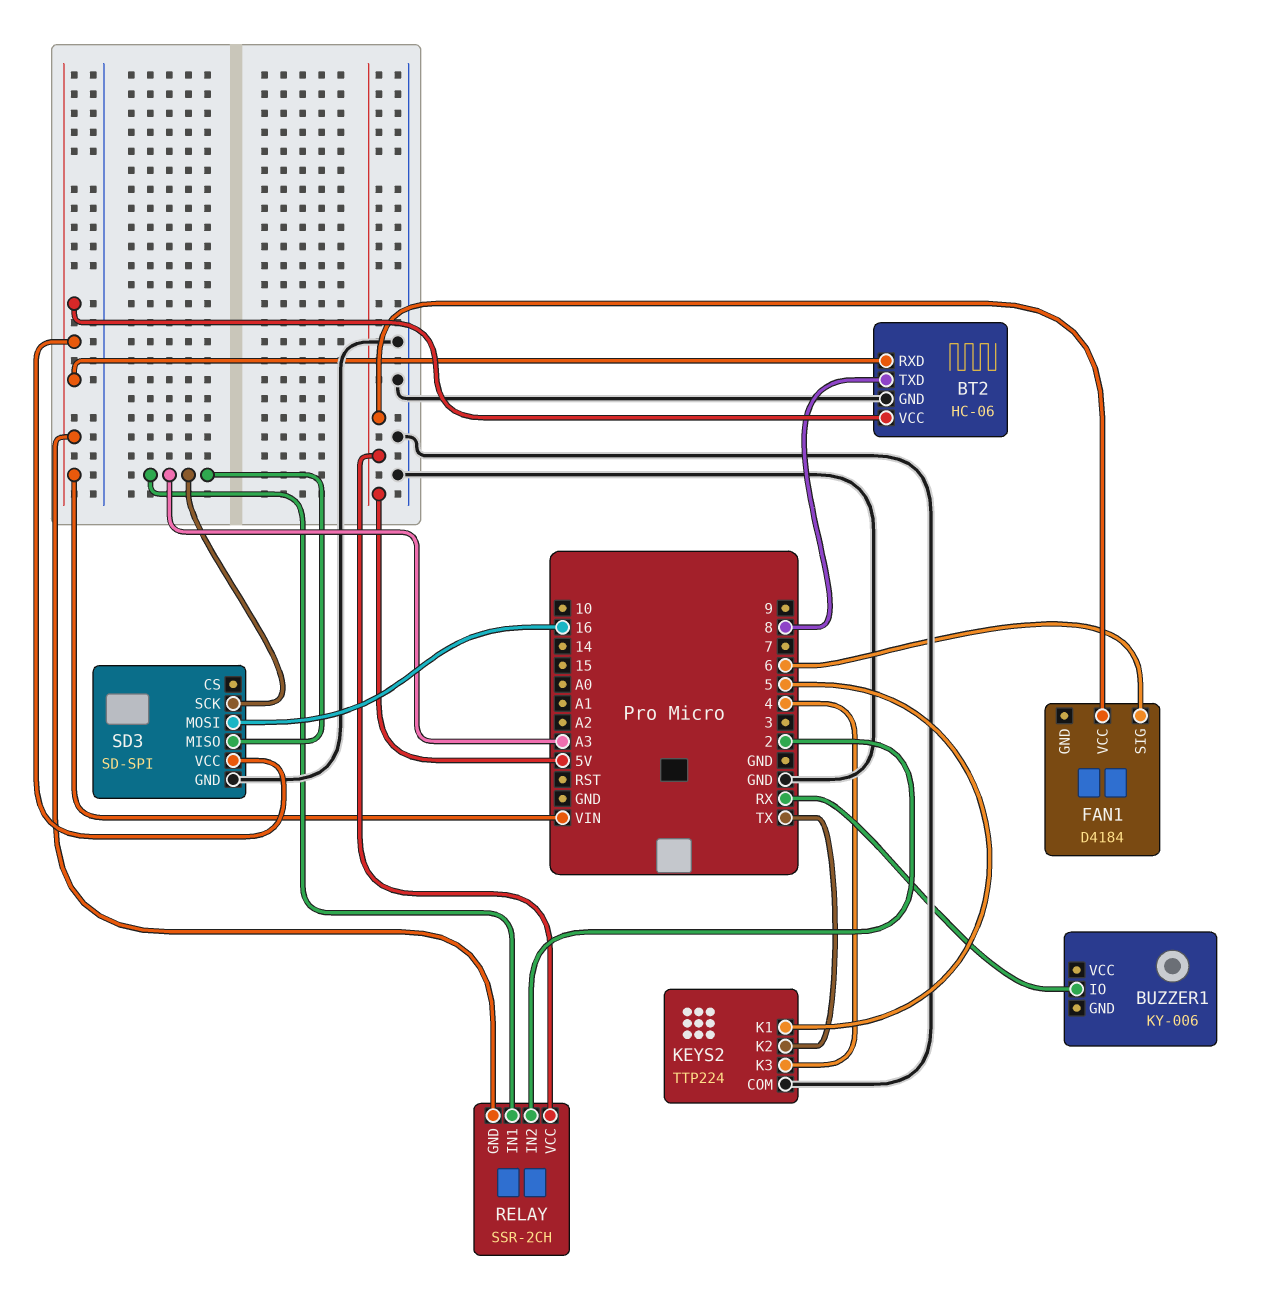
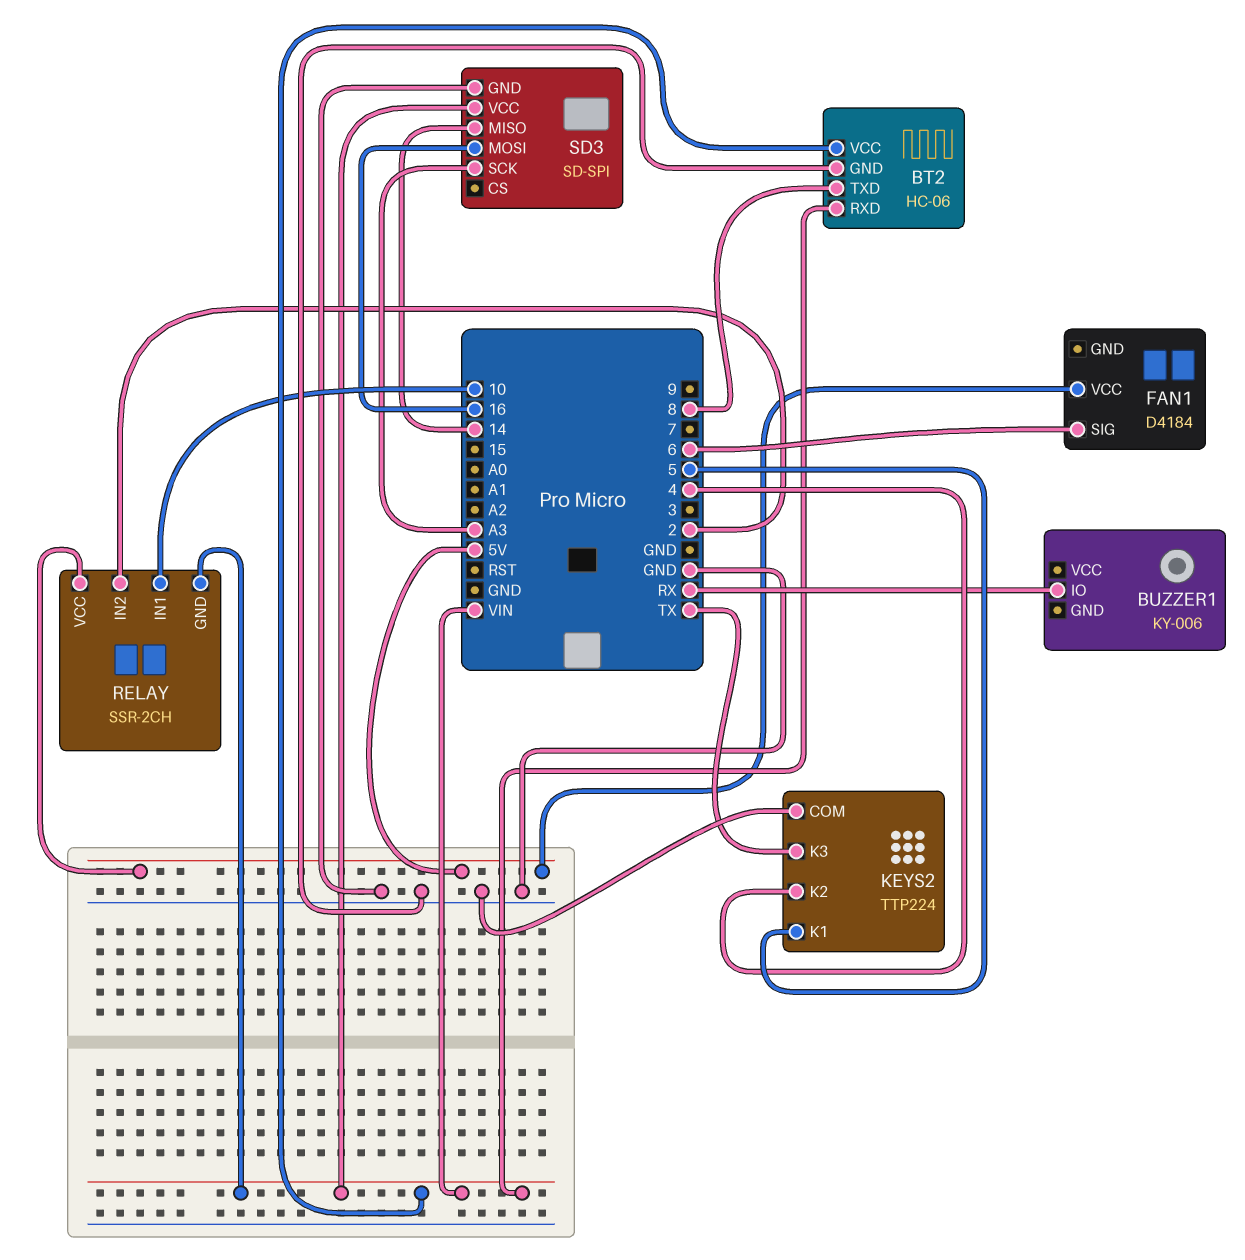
KEYS2 pin K2: TX -> 4
KEYS2 pin K3: 4 -> TX
RELAY pin IN1: A3 -> 10
SD3 pin MISO: A3 -> 14

